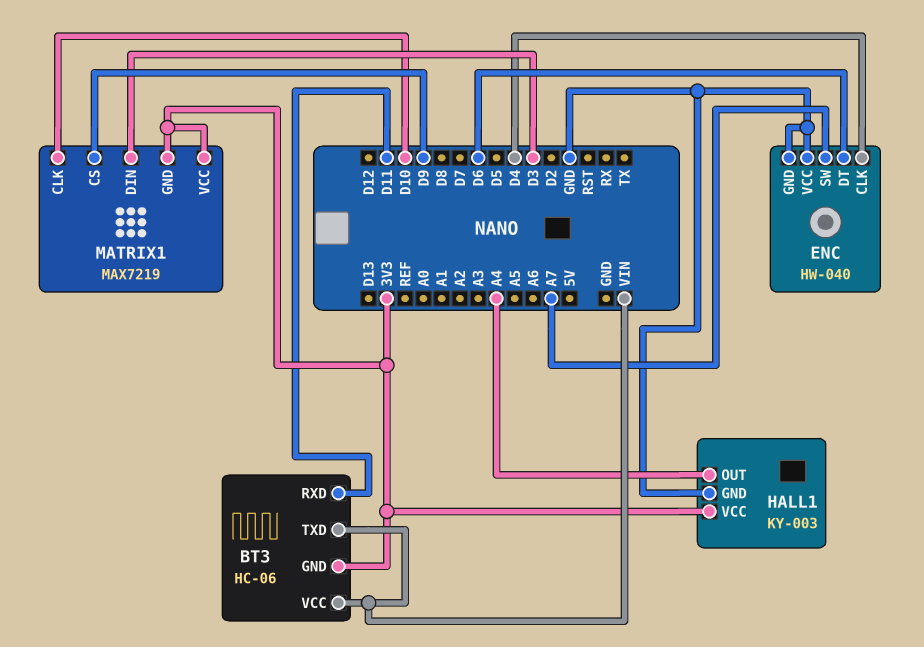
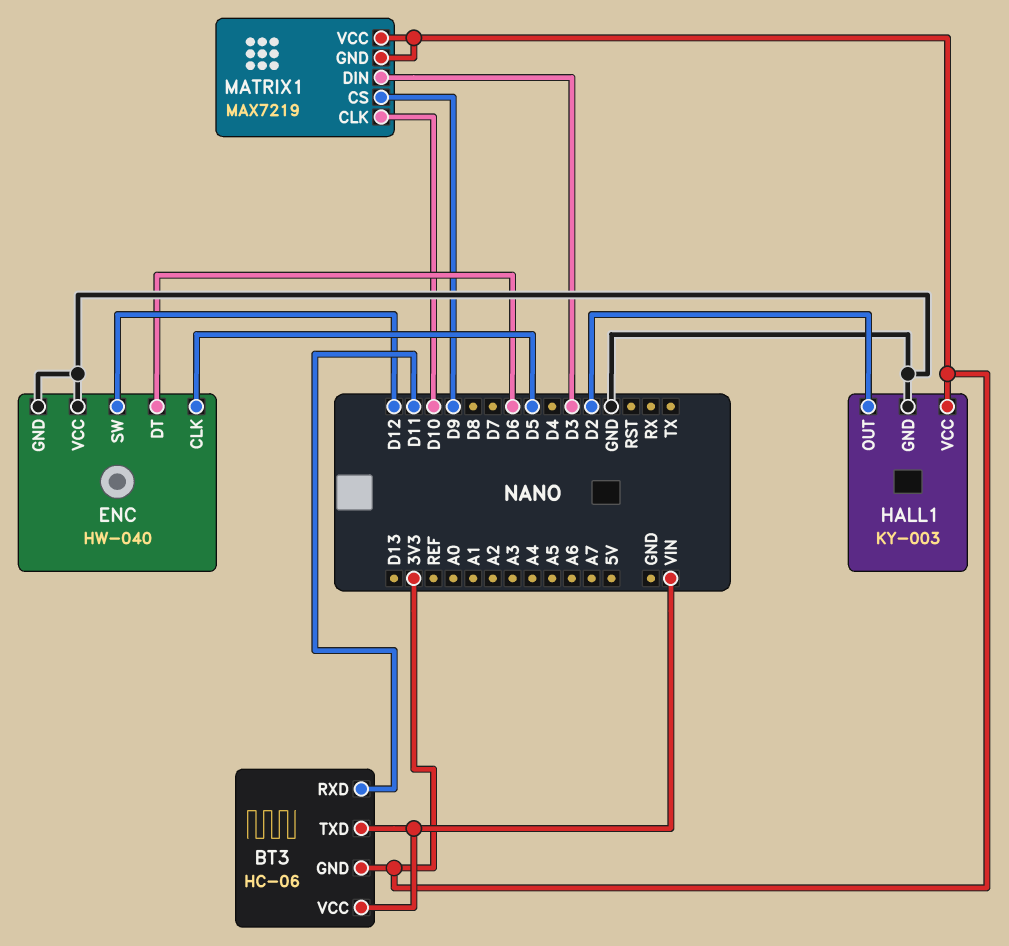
ENC pin CLK: D4 -> D5
ENC pin SW: A7 -> D12
HALL1 pin OUT: A4 -> D2

